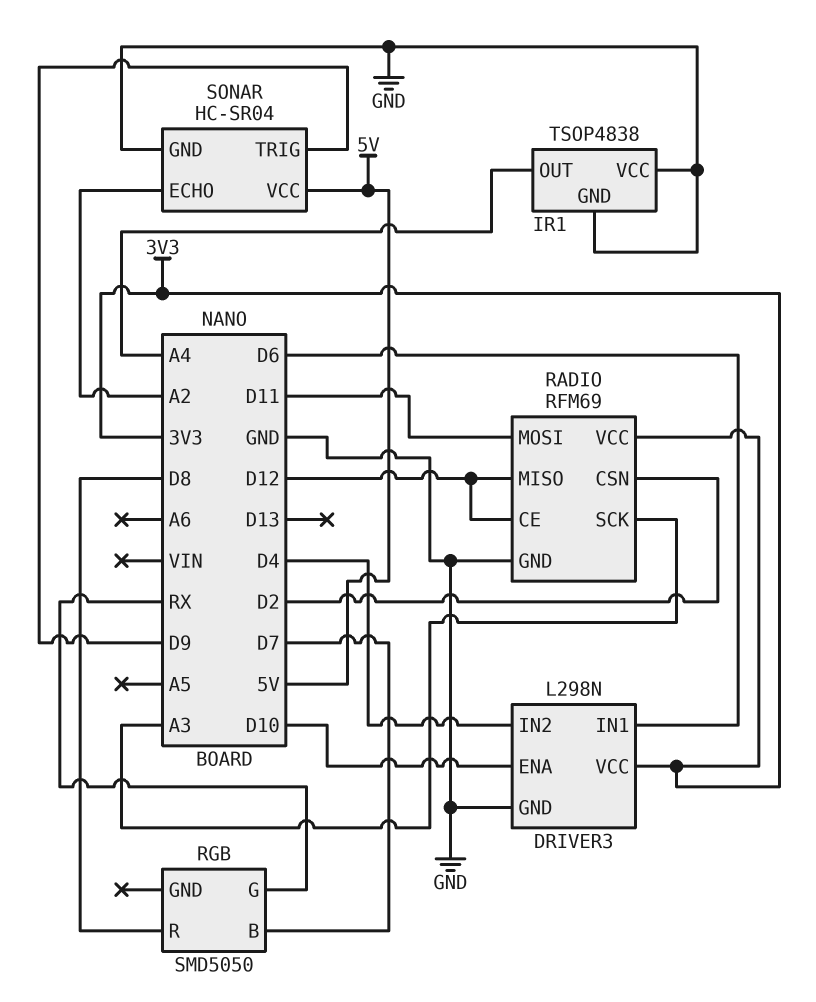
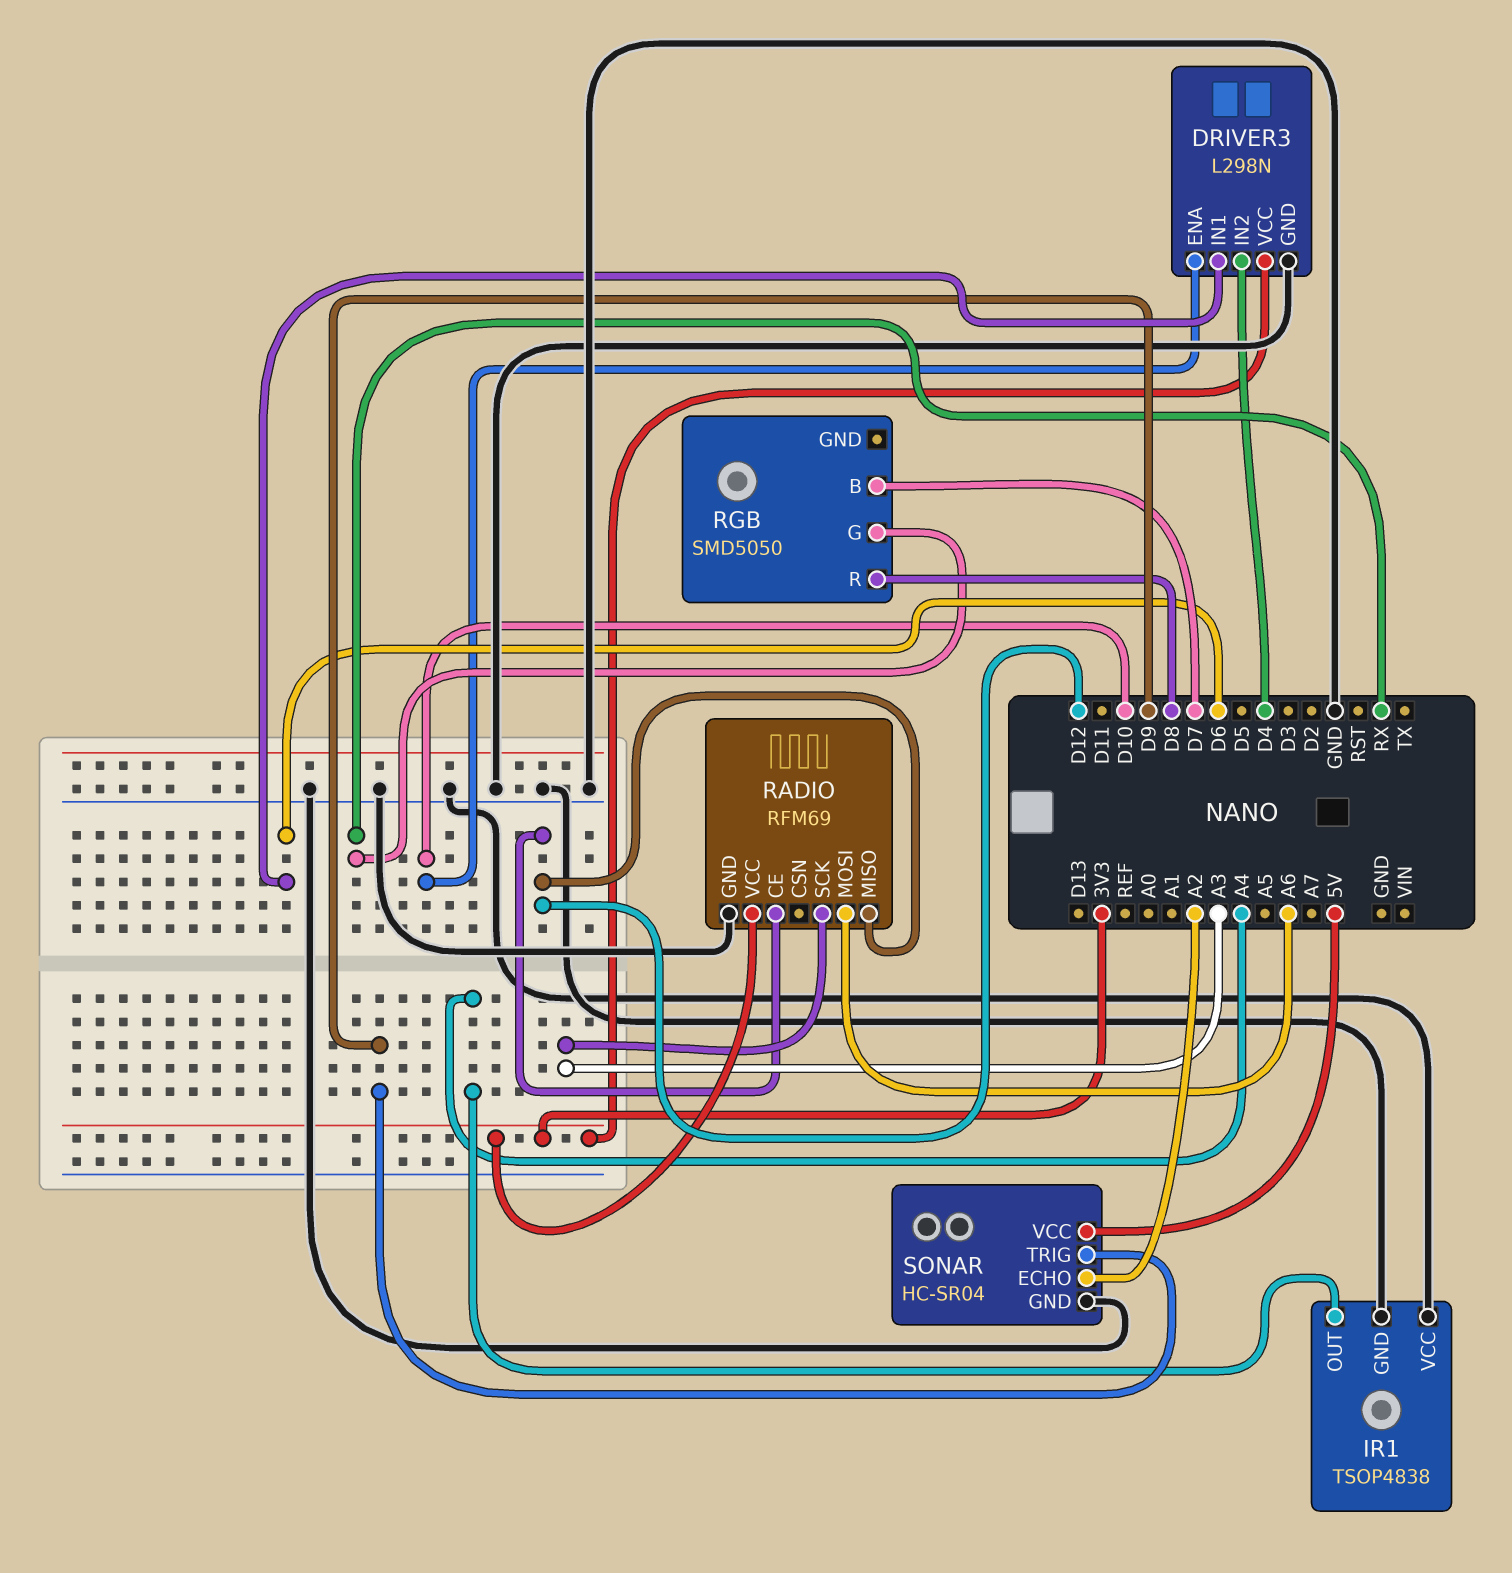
RADIO pin CSN: D2 -> none
RADIO pin MOSI: D11 -> A6

